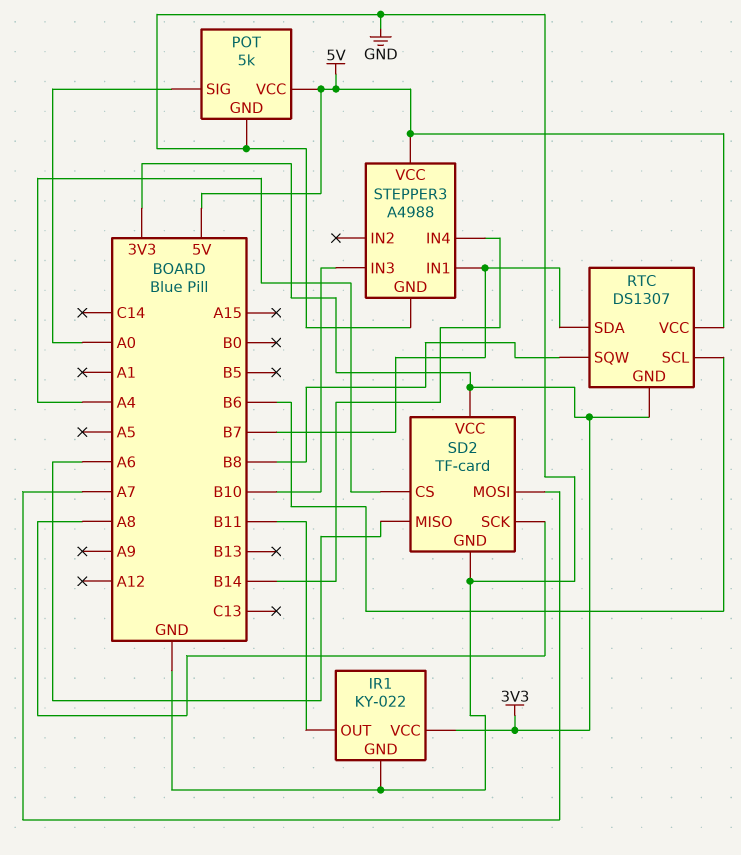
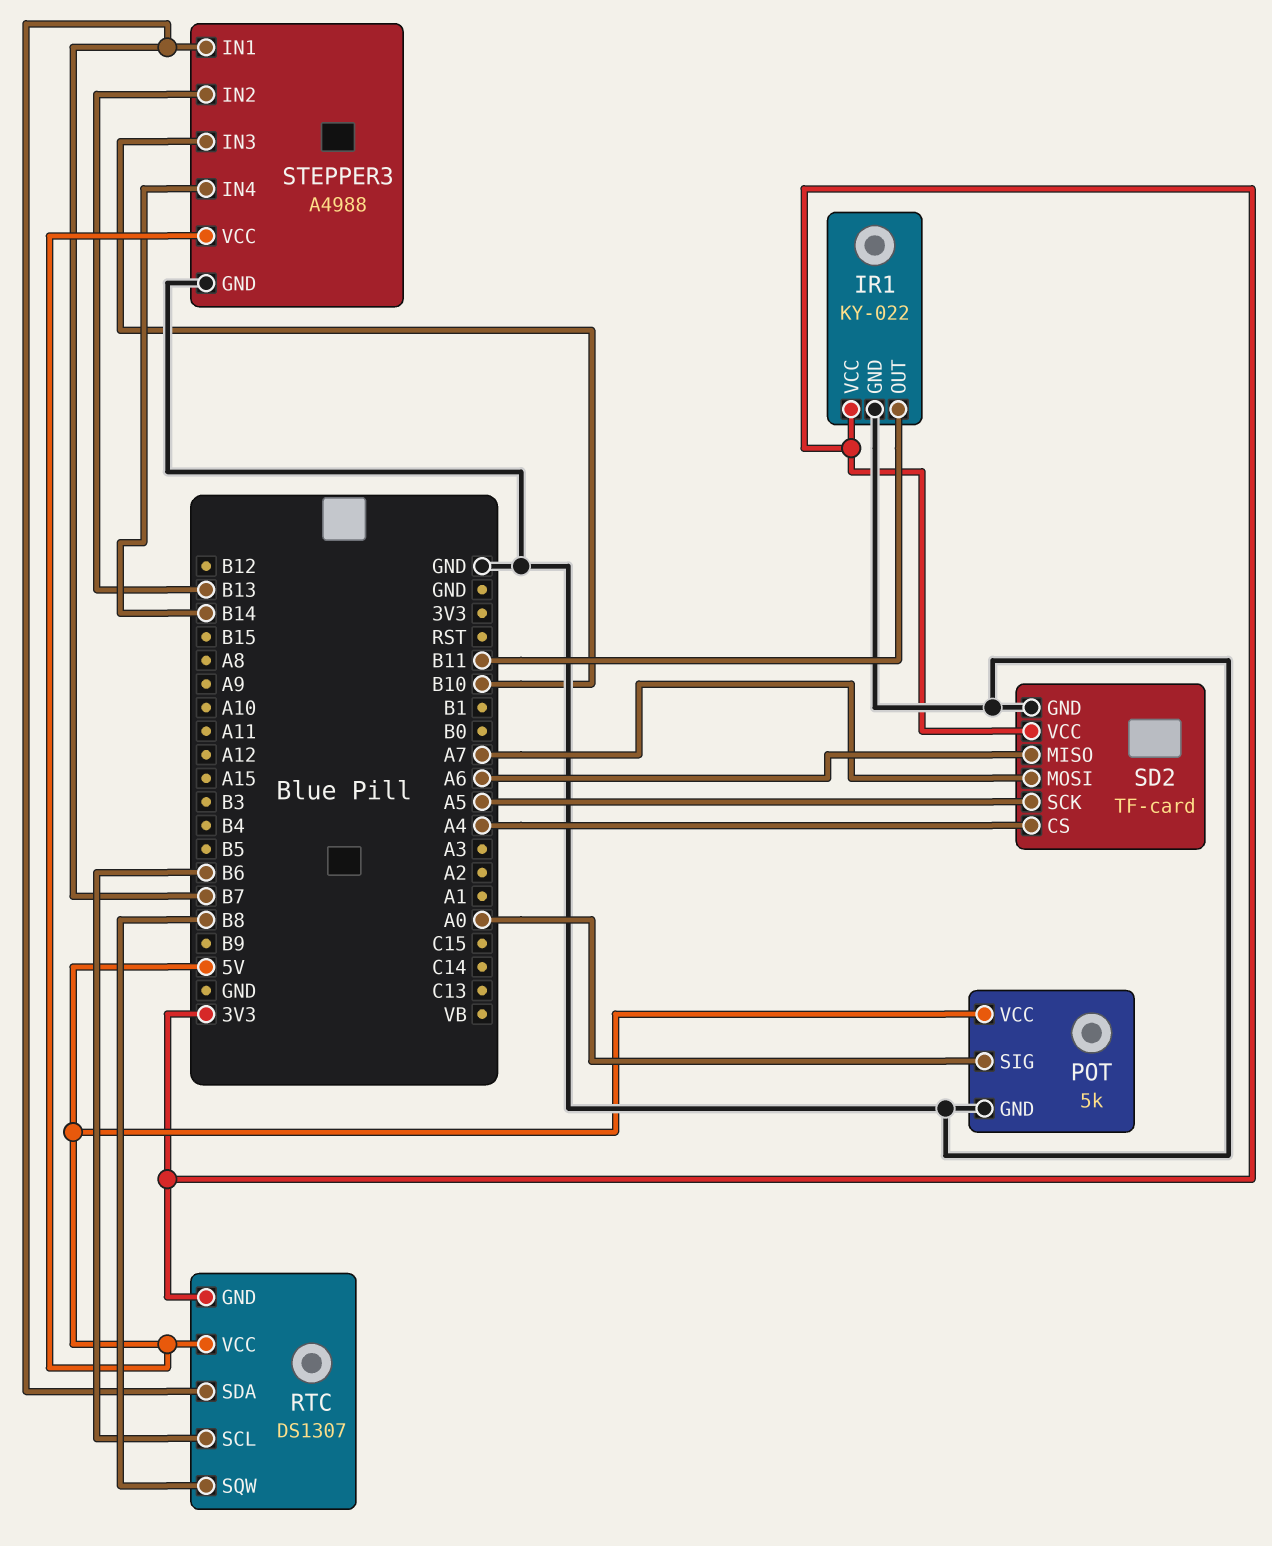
SD2 pin SCK: A8 -> A5
STEPPER3 pin IN2: none -> B13

